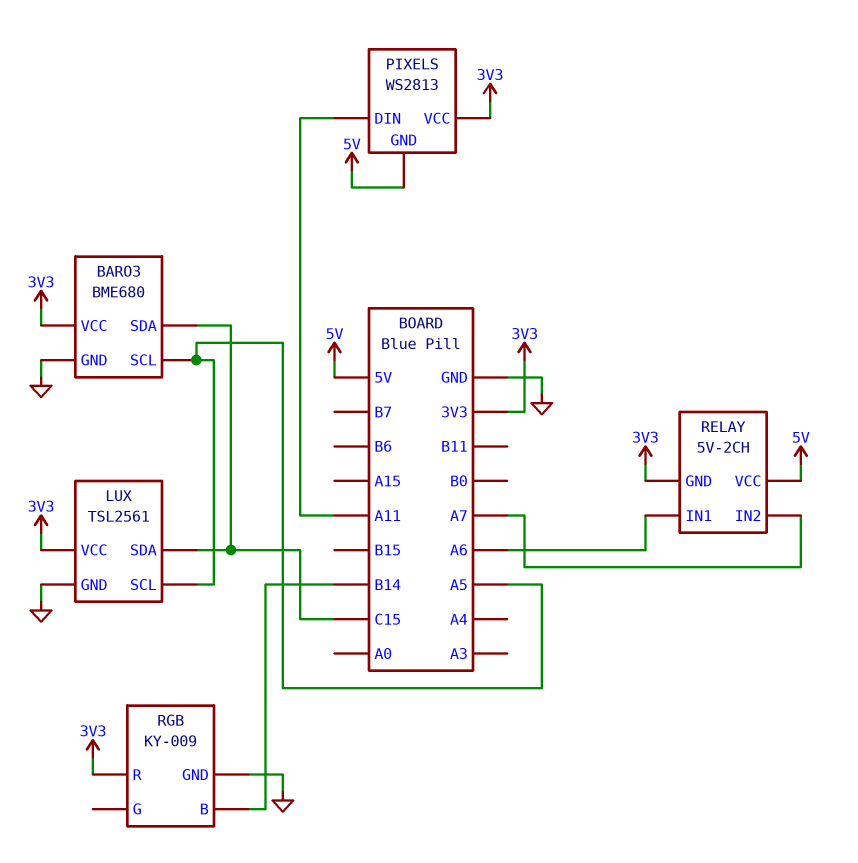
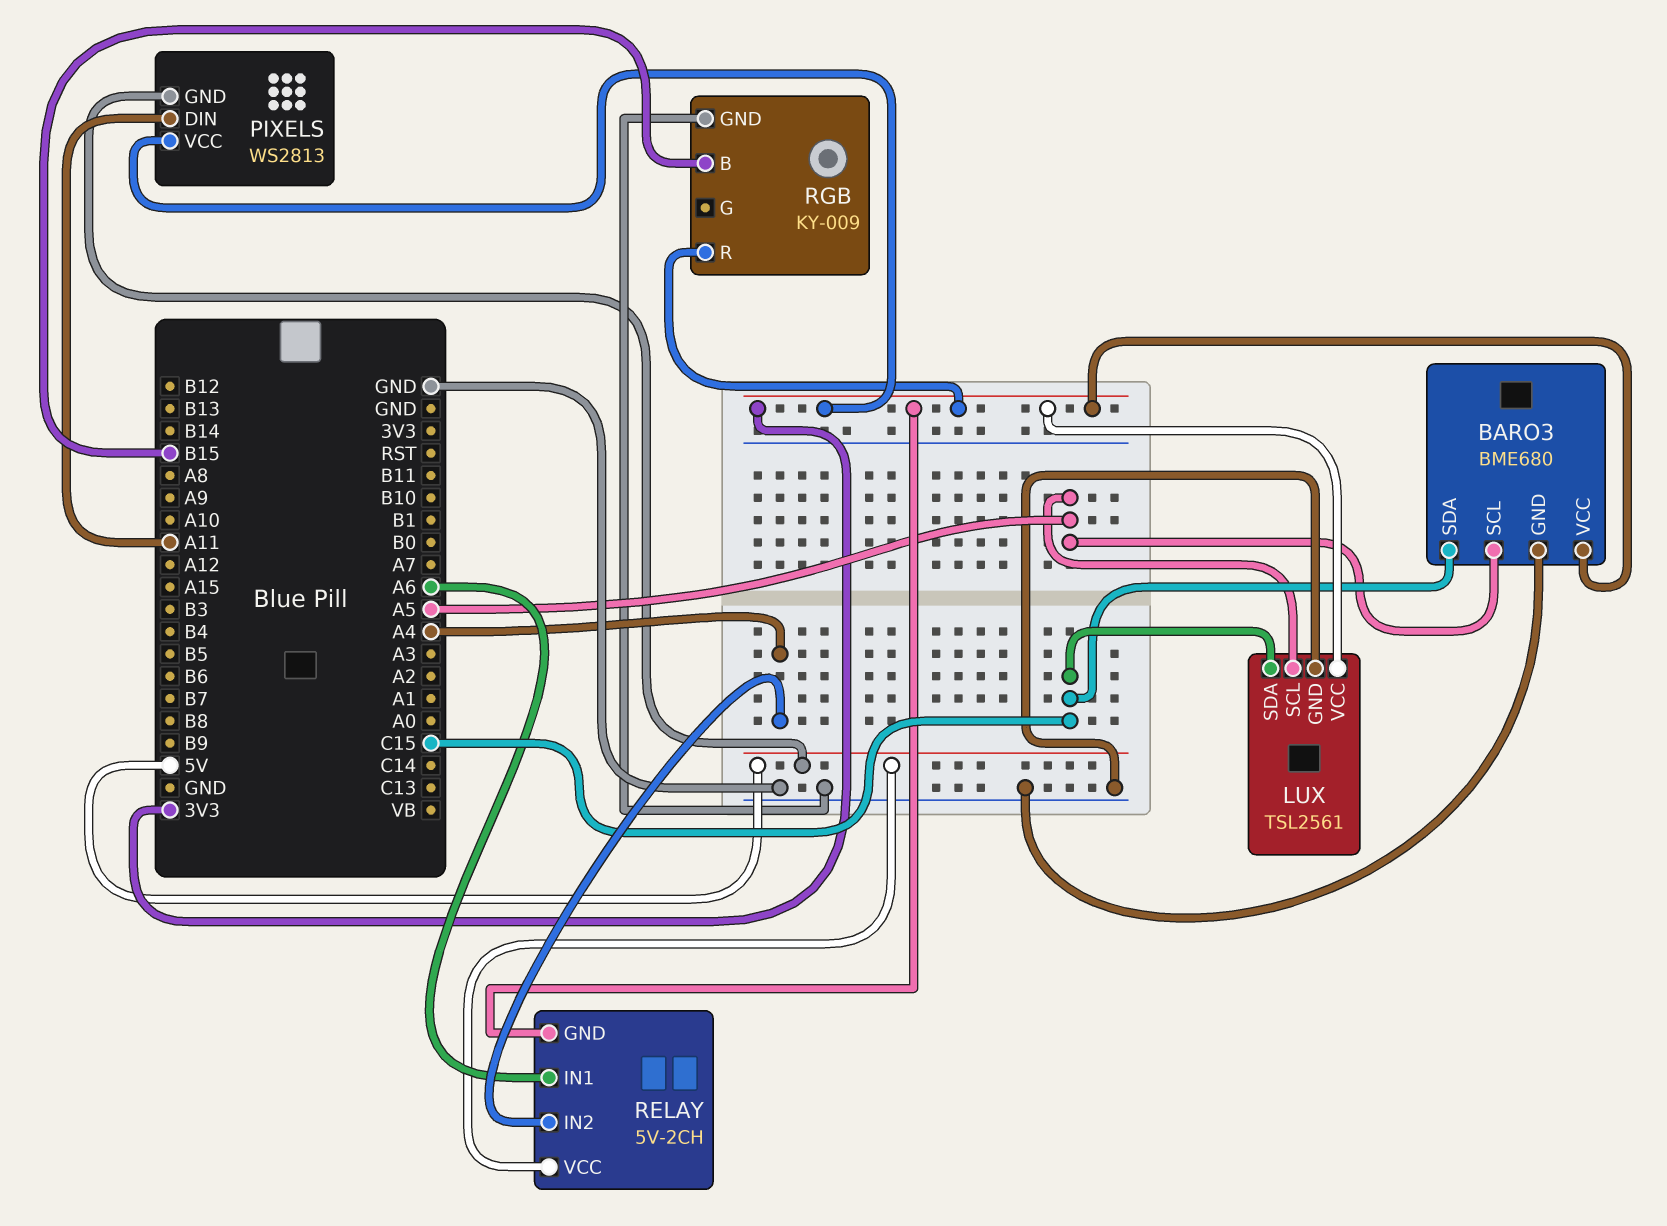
RELAY pin IN2: A7 -> A4
RGB pin B: B14 -> B15

